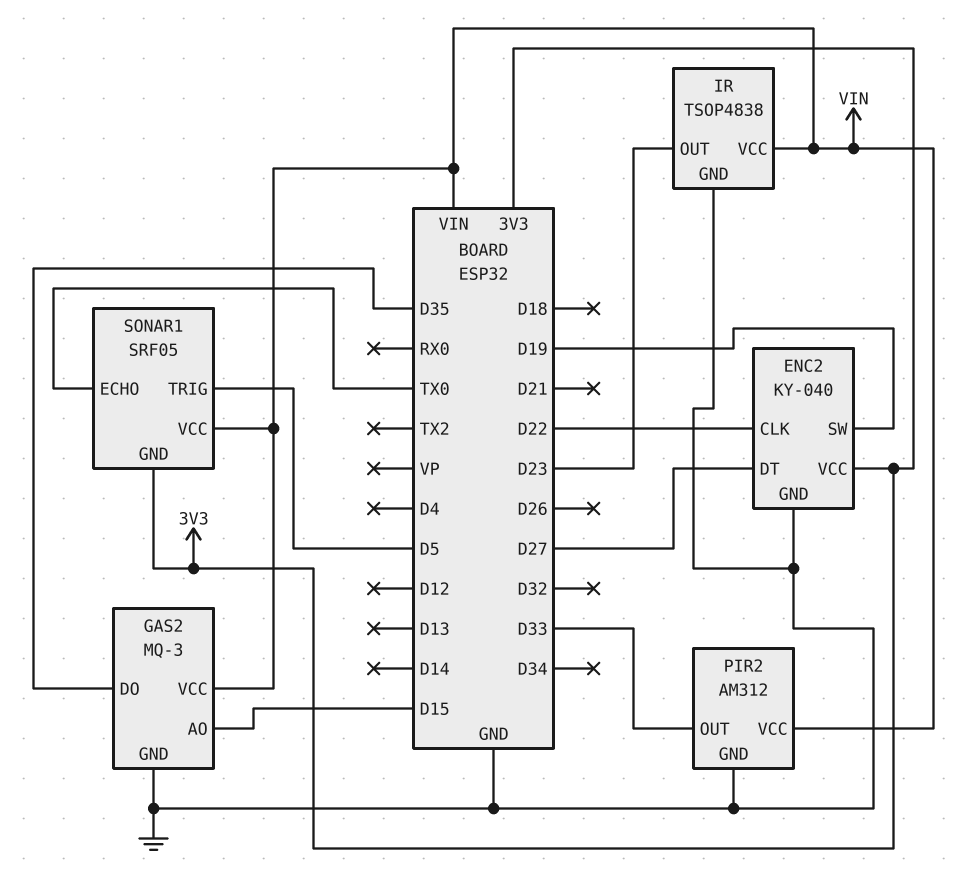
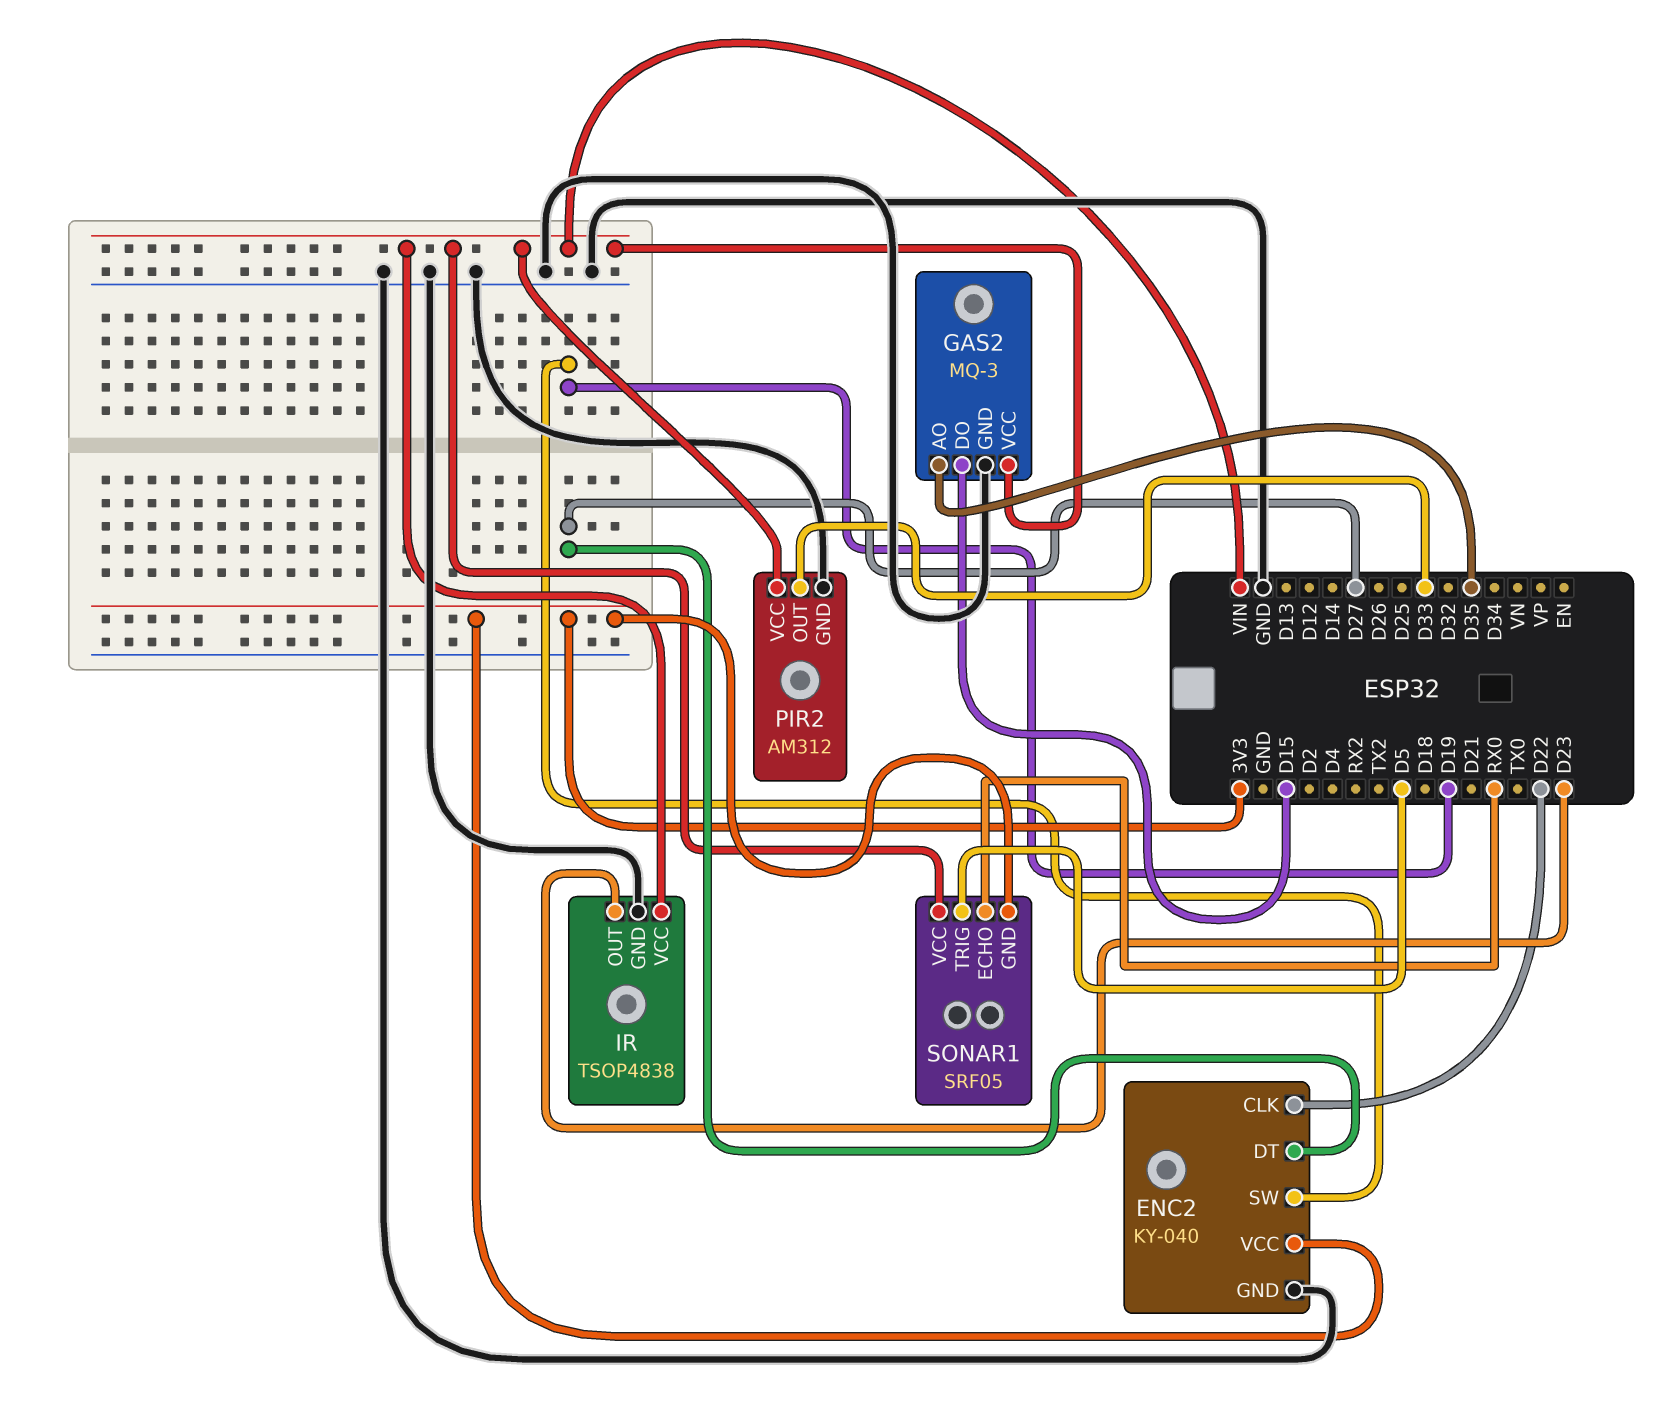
GAS2 pin AO: D15 -> D35
GAS2 pin DO: D35 -> D15
SONAR1 pin ECHO: TX0 -> RX0

